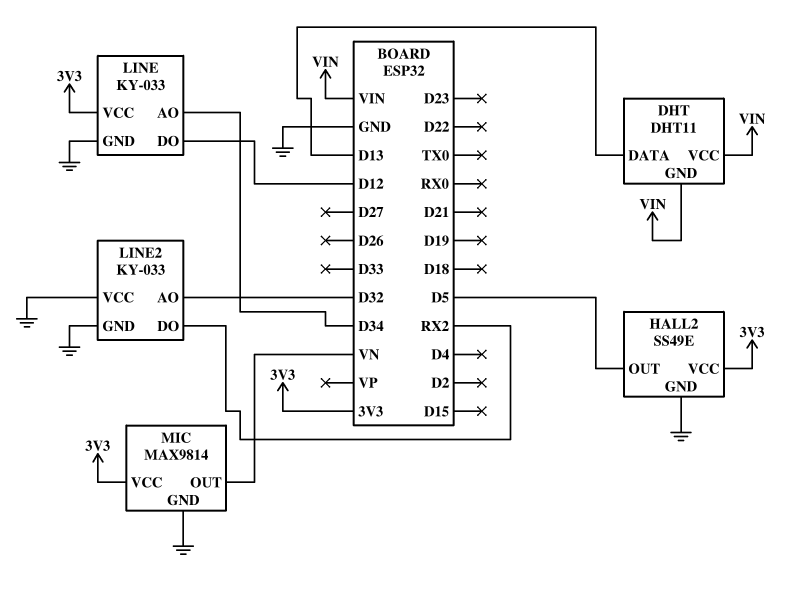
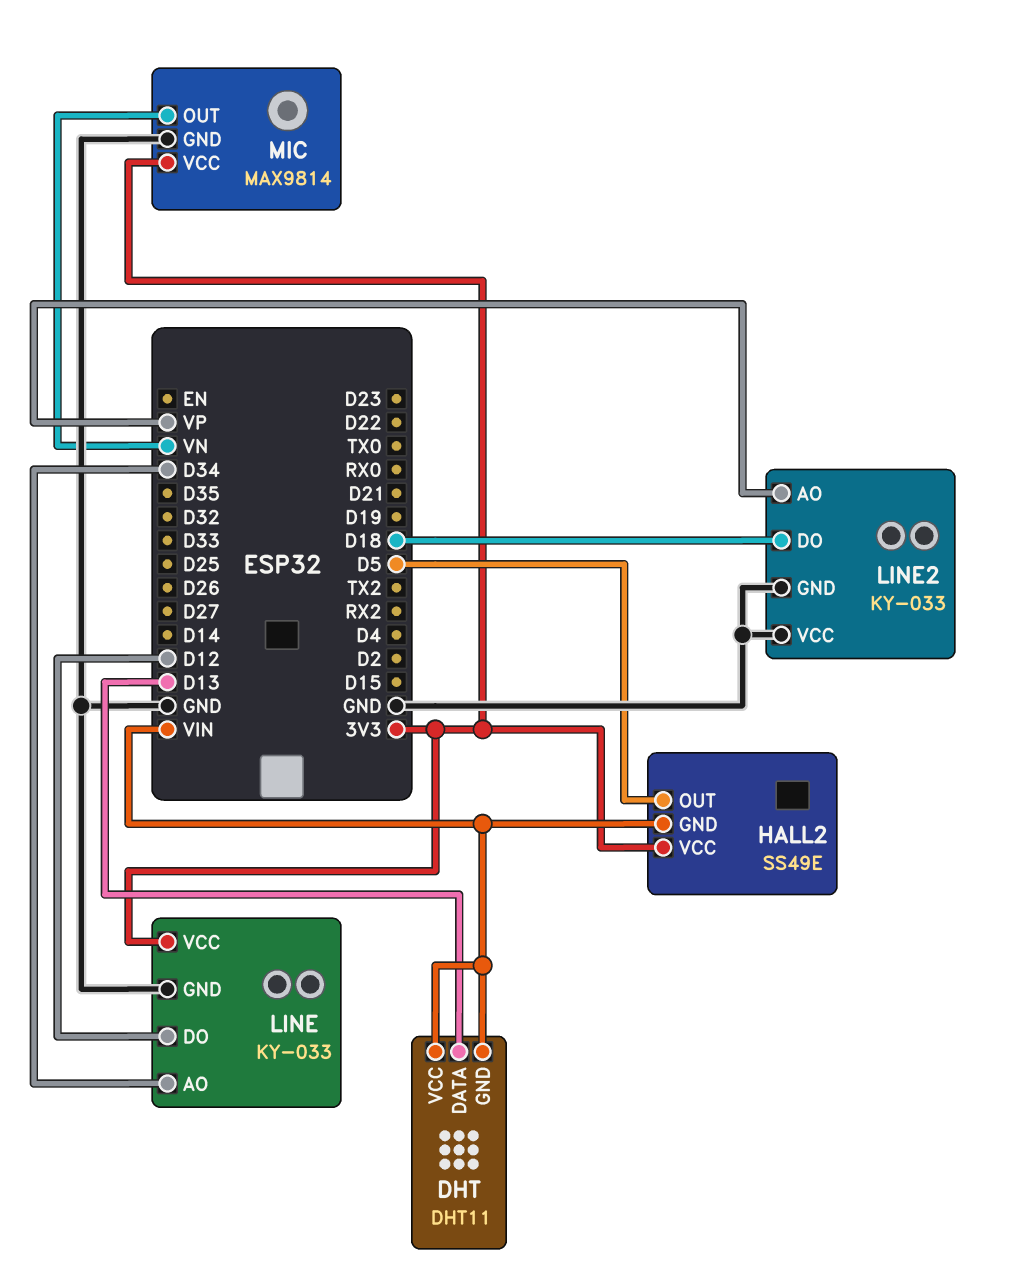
HALL2 pin GND: GND -> VIN
LINE2 pin AO: D32 -> VP
LINE2 pin DO: RX2 -> D18

